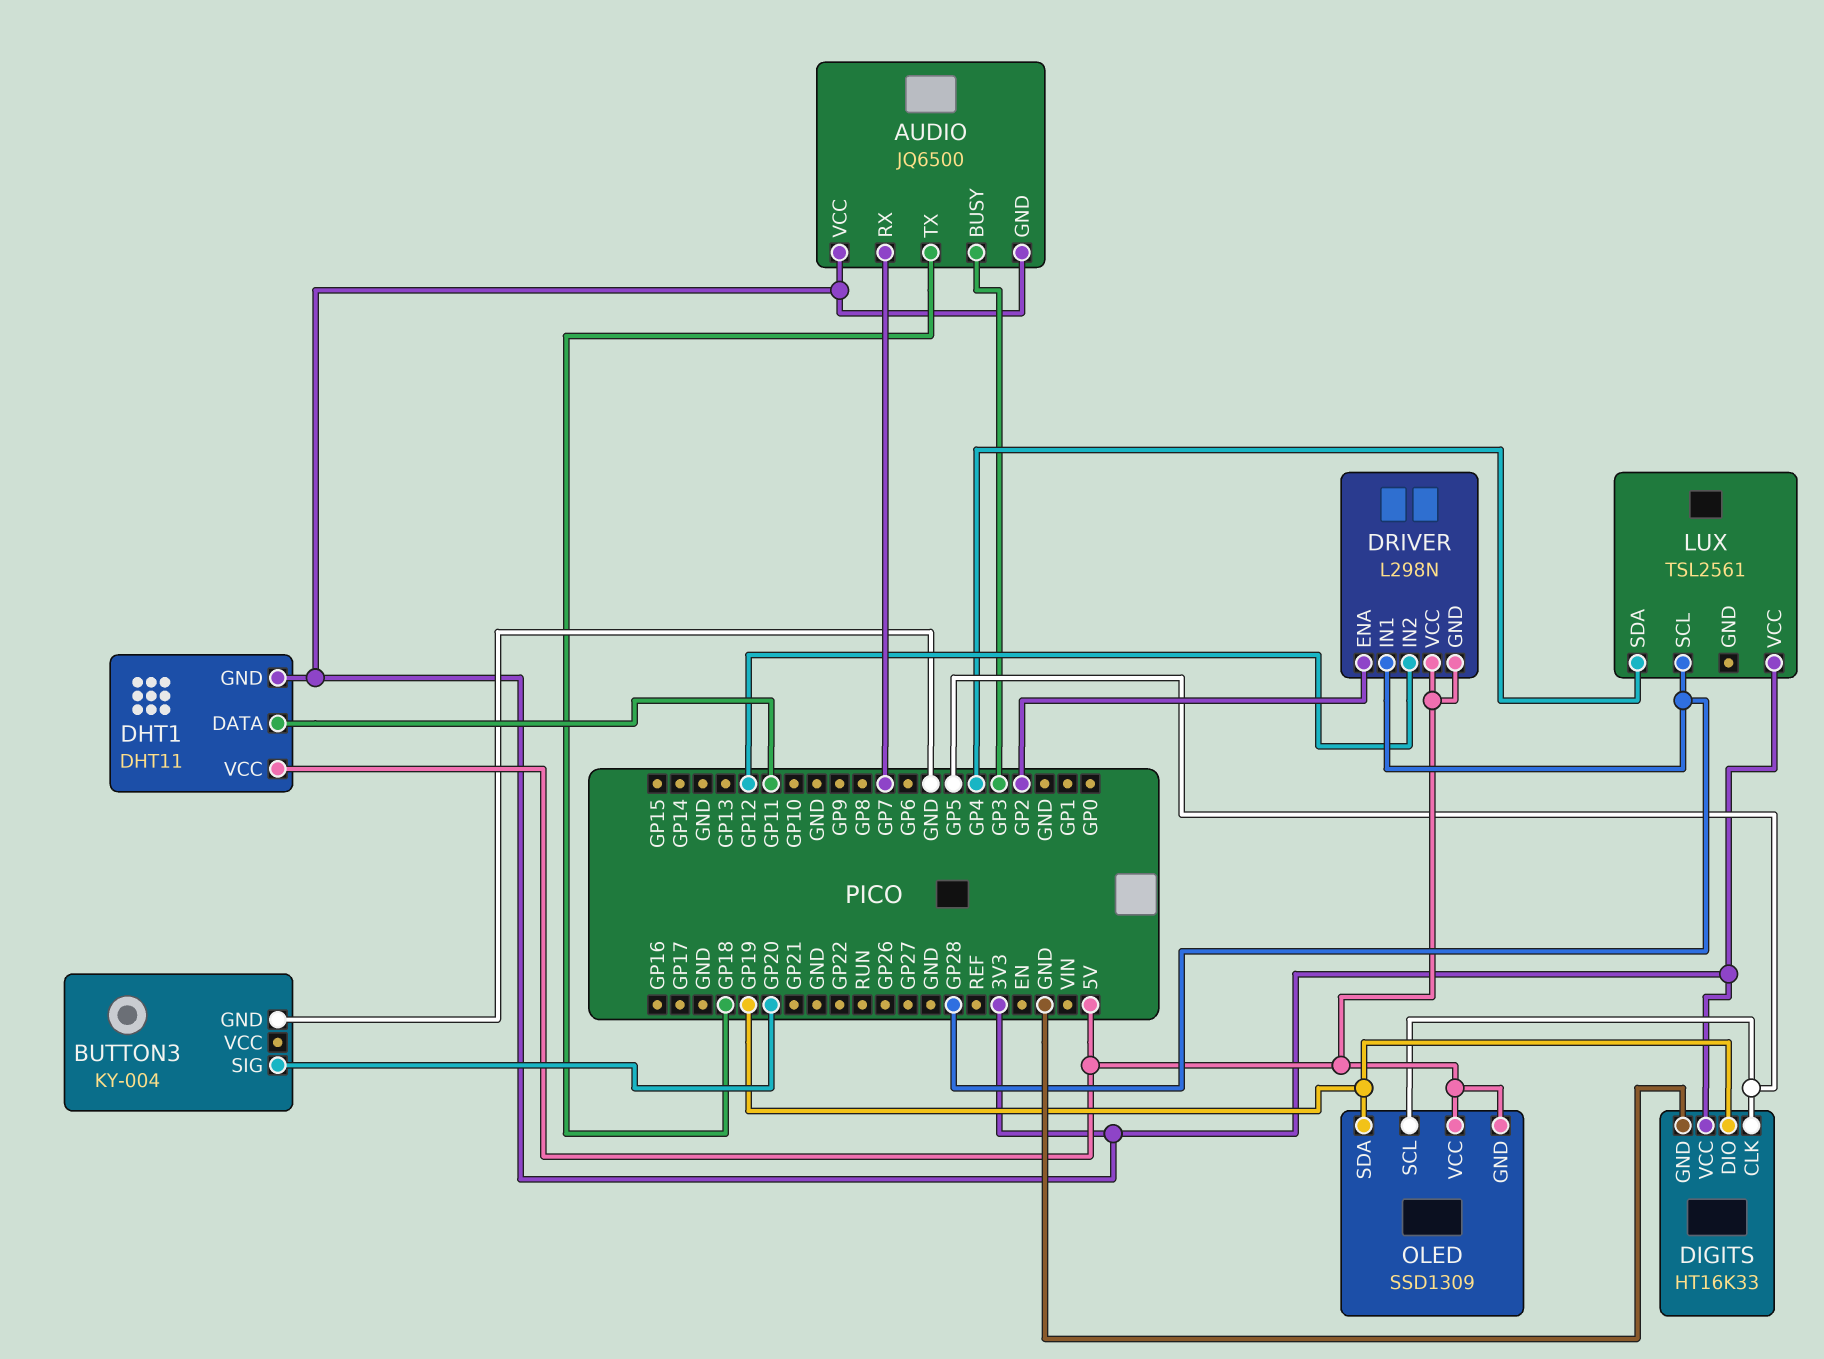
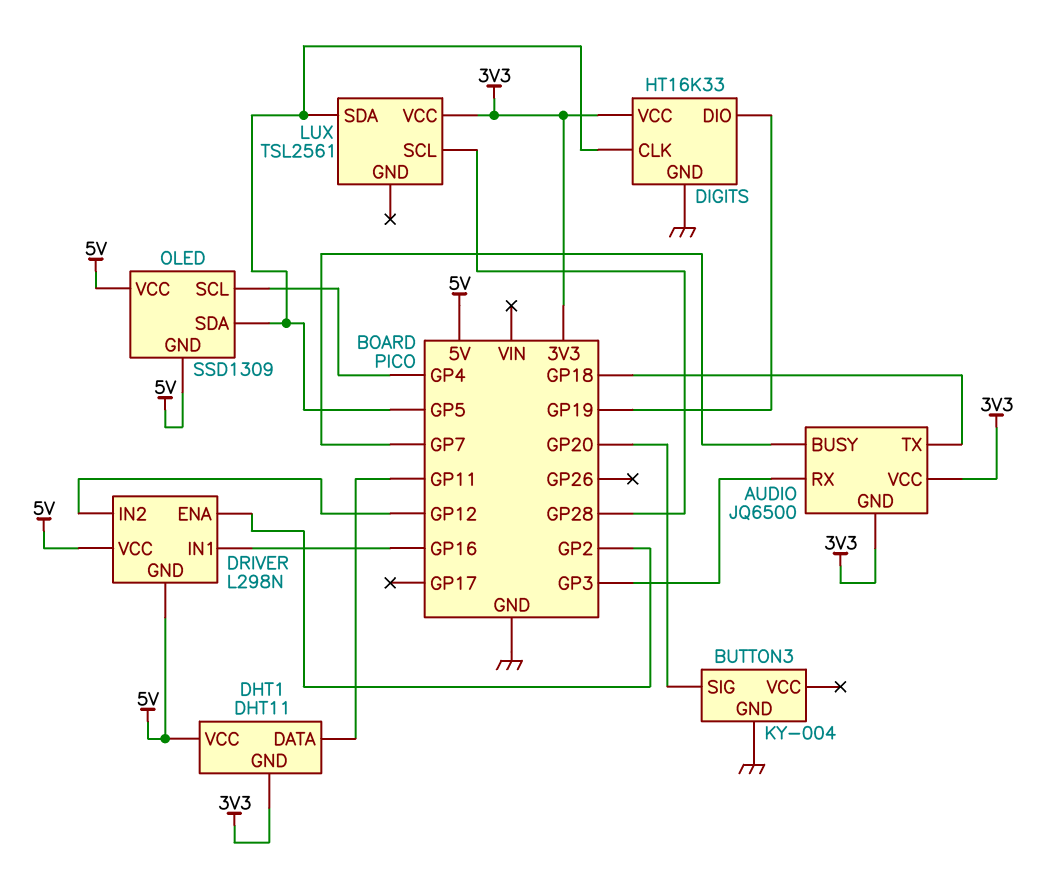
AUDIO pin BUSY: GP3 -> GP7
AUDIO pin RX: GP7 -> GP3
DRIVER pin IN1: GP28 -> GP16
LUX pin SDA: GP4 -> GP5
OLED pin SCL: GP5 -> GP4
OLED pin SDA: GP19 -> GP5

